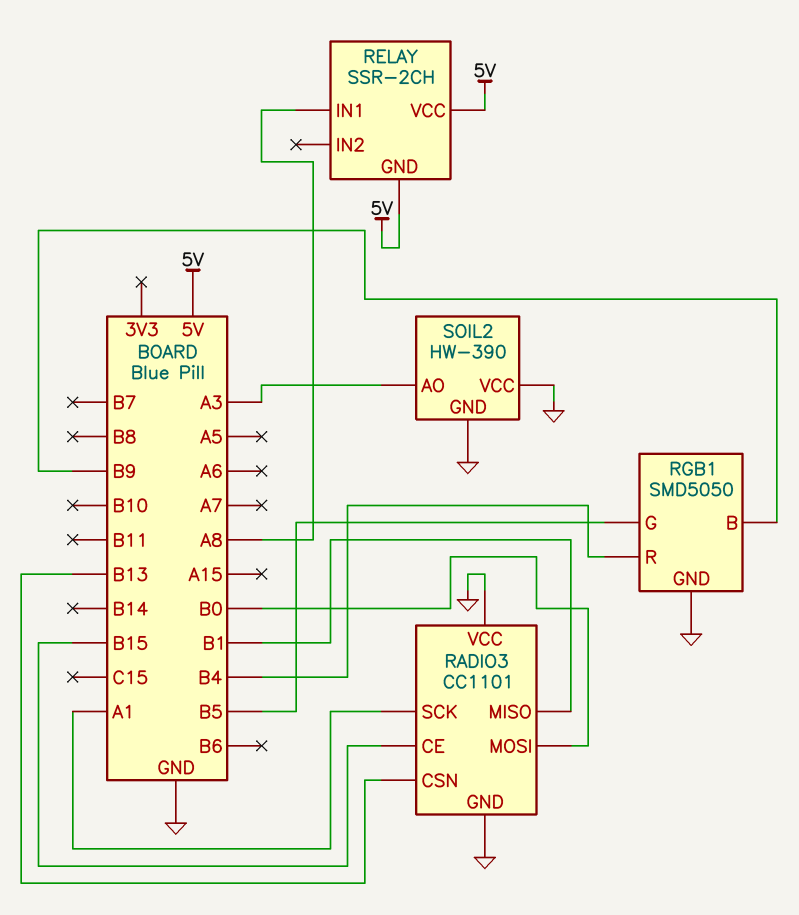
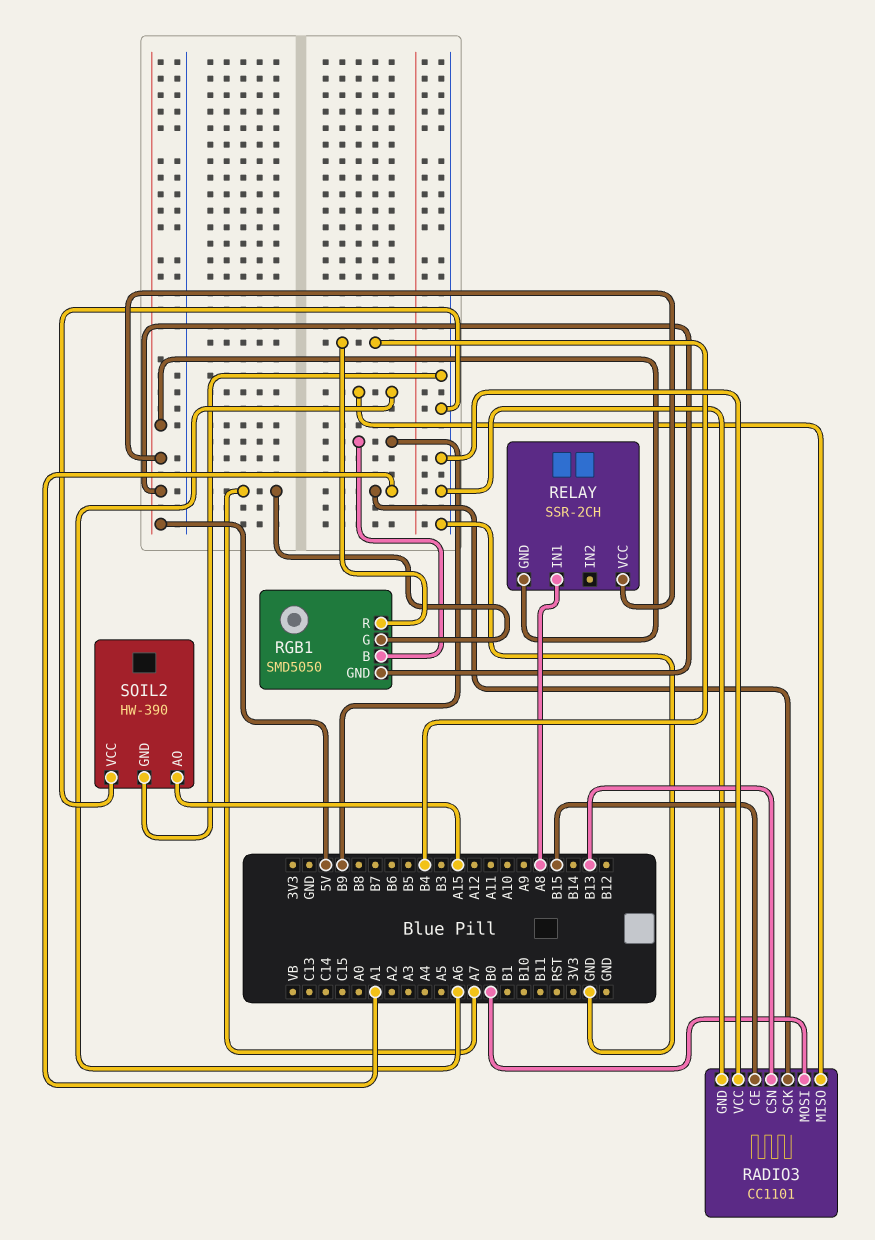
RADIO3 pin MISO: B1 -> A6
RGB1 pin G: B5 -> A7
RGB1 pin GND: GND -> 5V
SOIL2 pin AO: A3 -> A15

